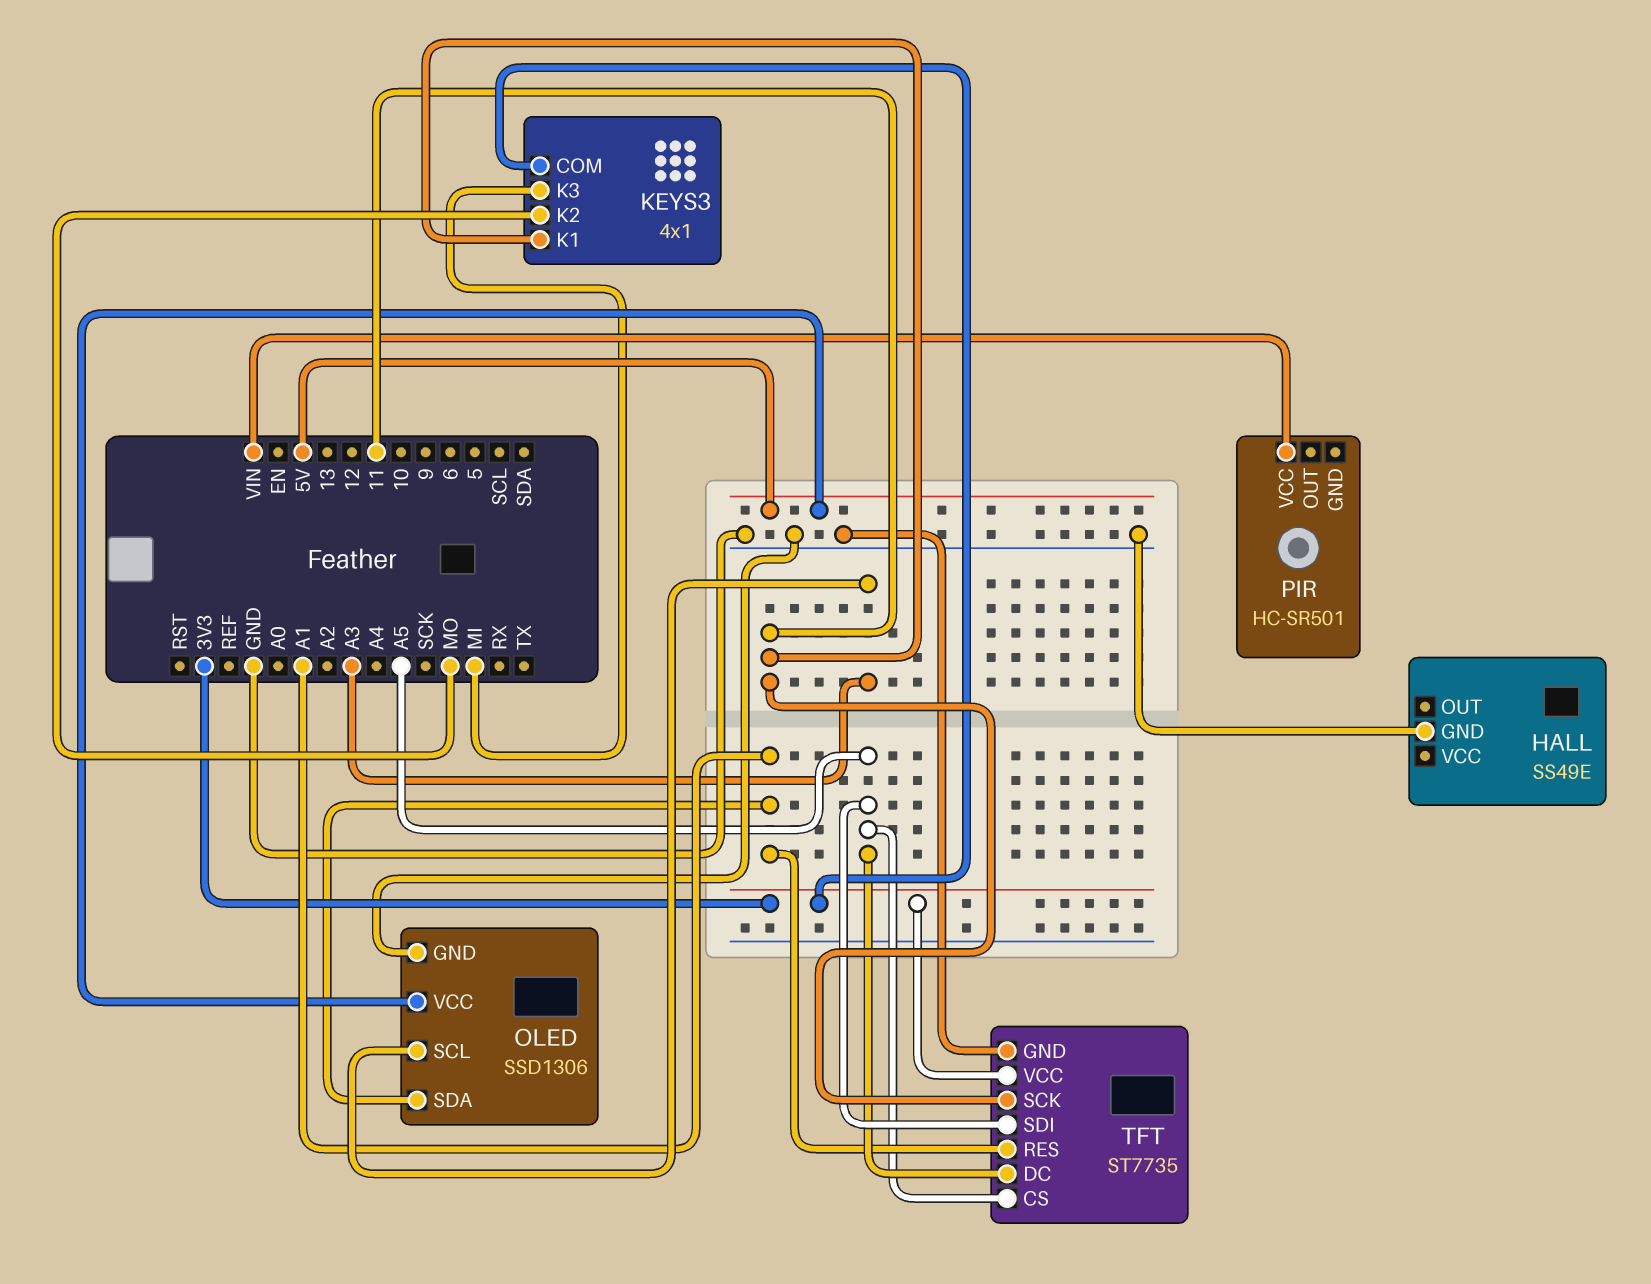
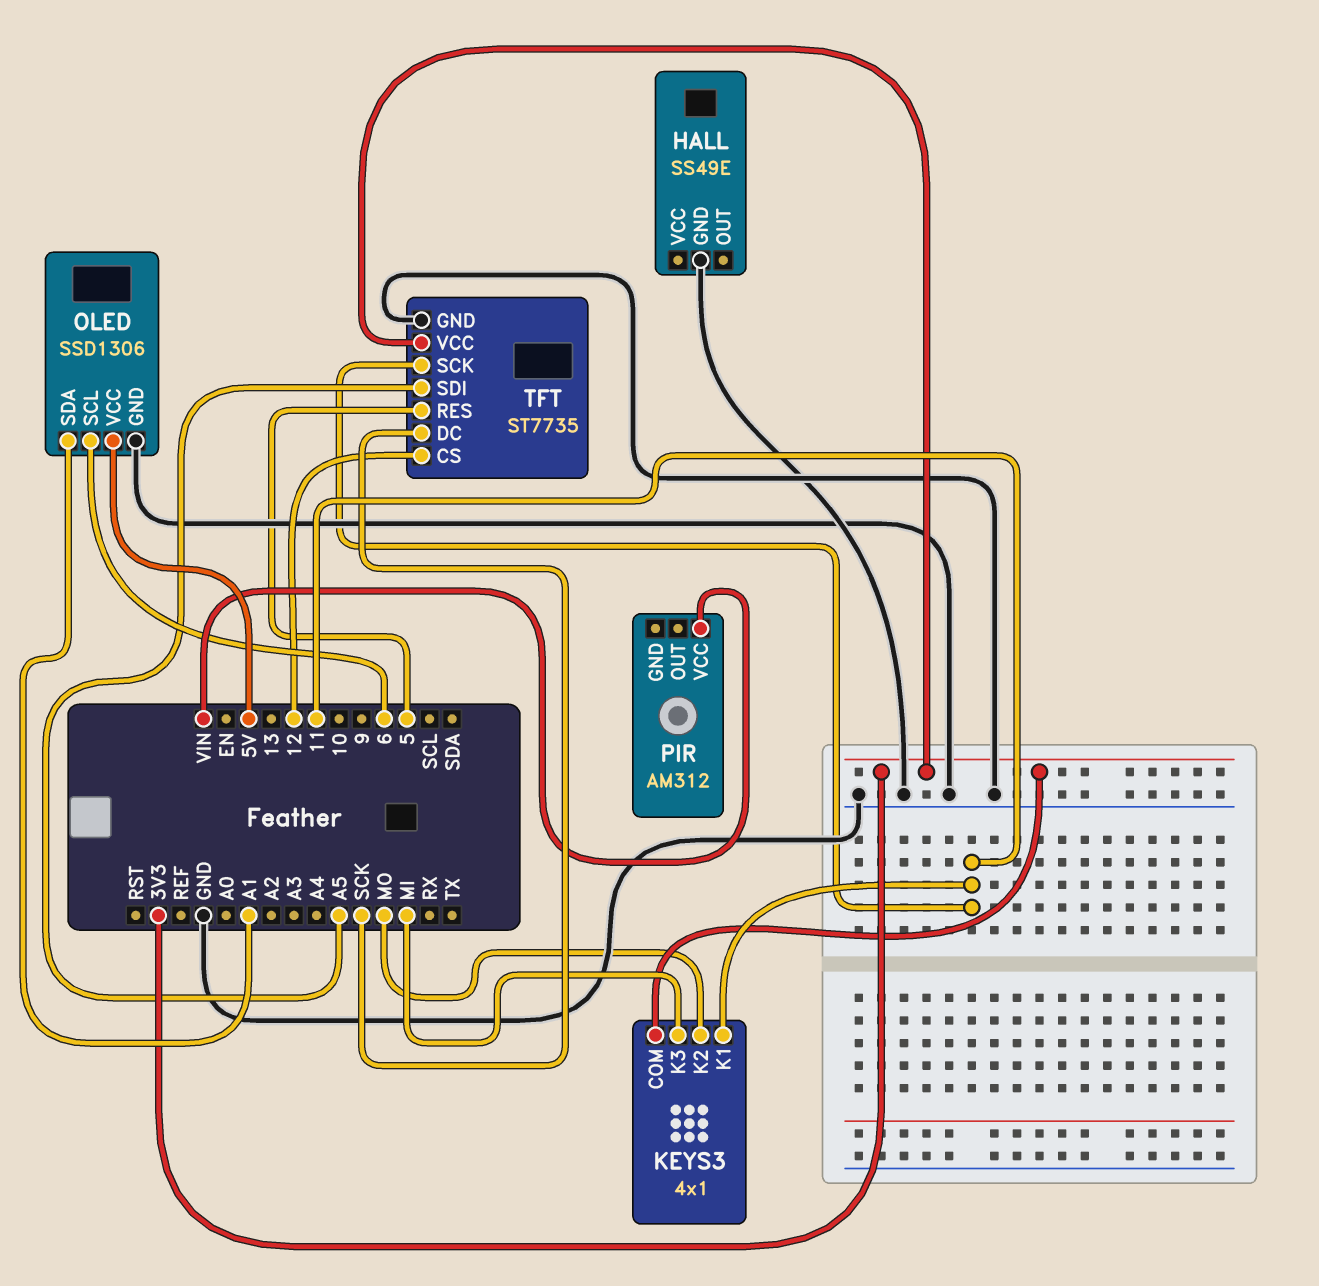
OLED pin SCL: A3 -> 6
PIR: HC-SR501 -> AM312
TFT pin CS: A5 -> 12
TFT pin DC: A5 -> SCK
TFT pin RES: A1 -> 5

